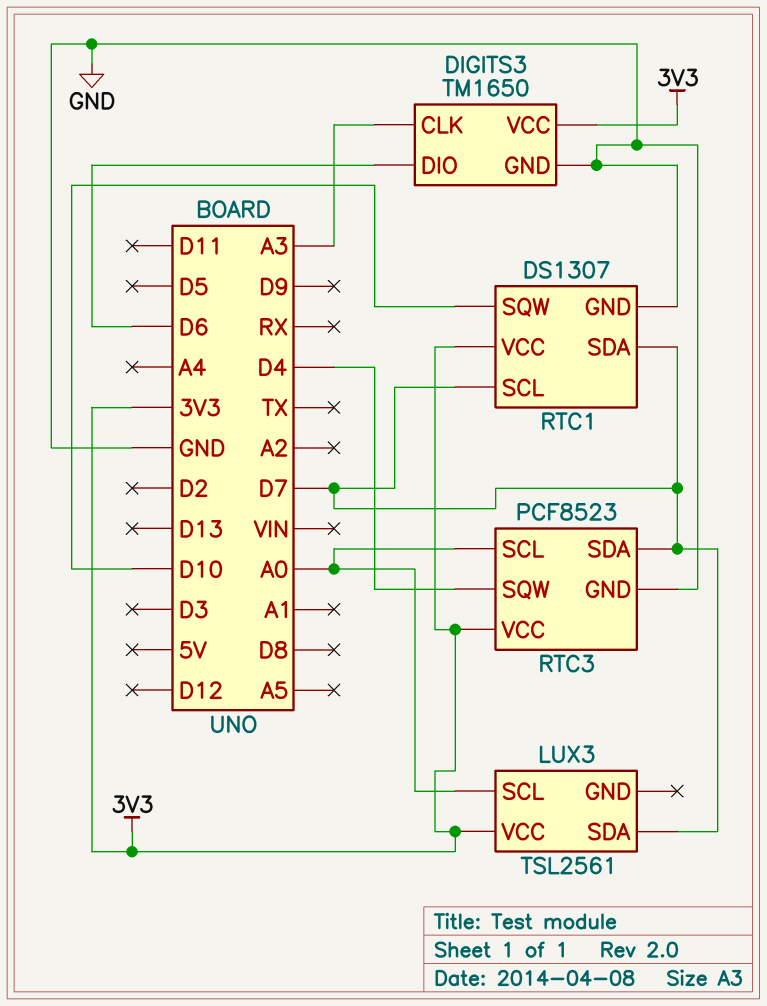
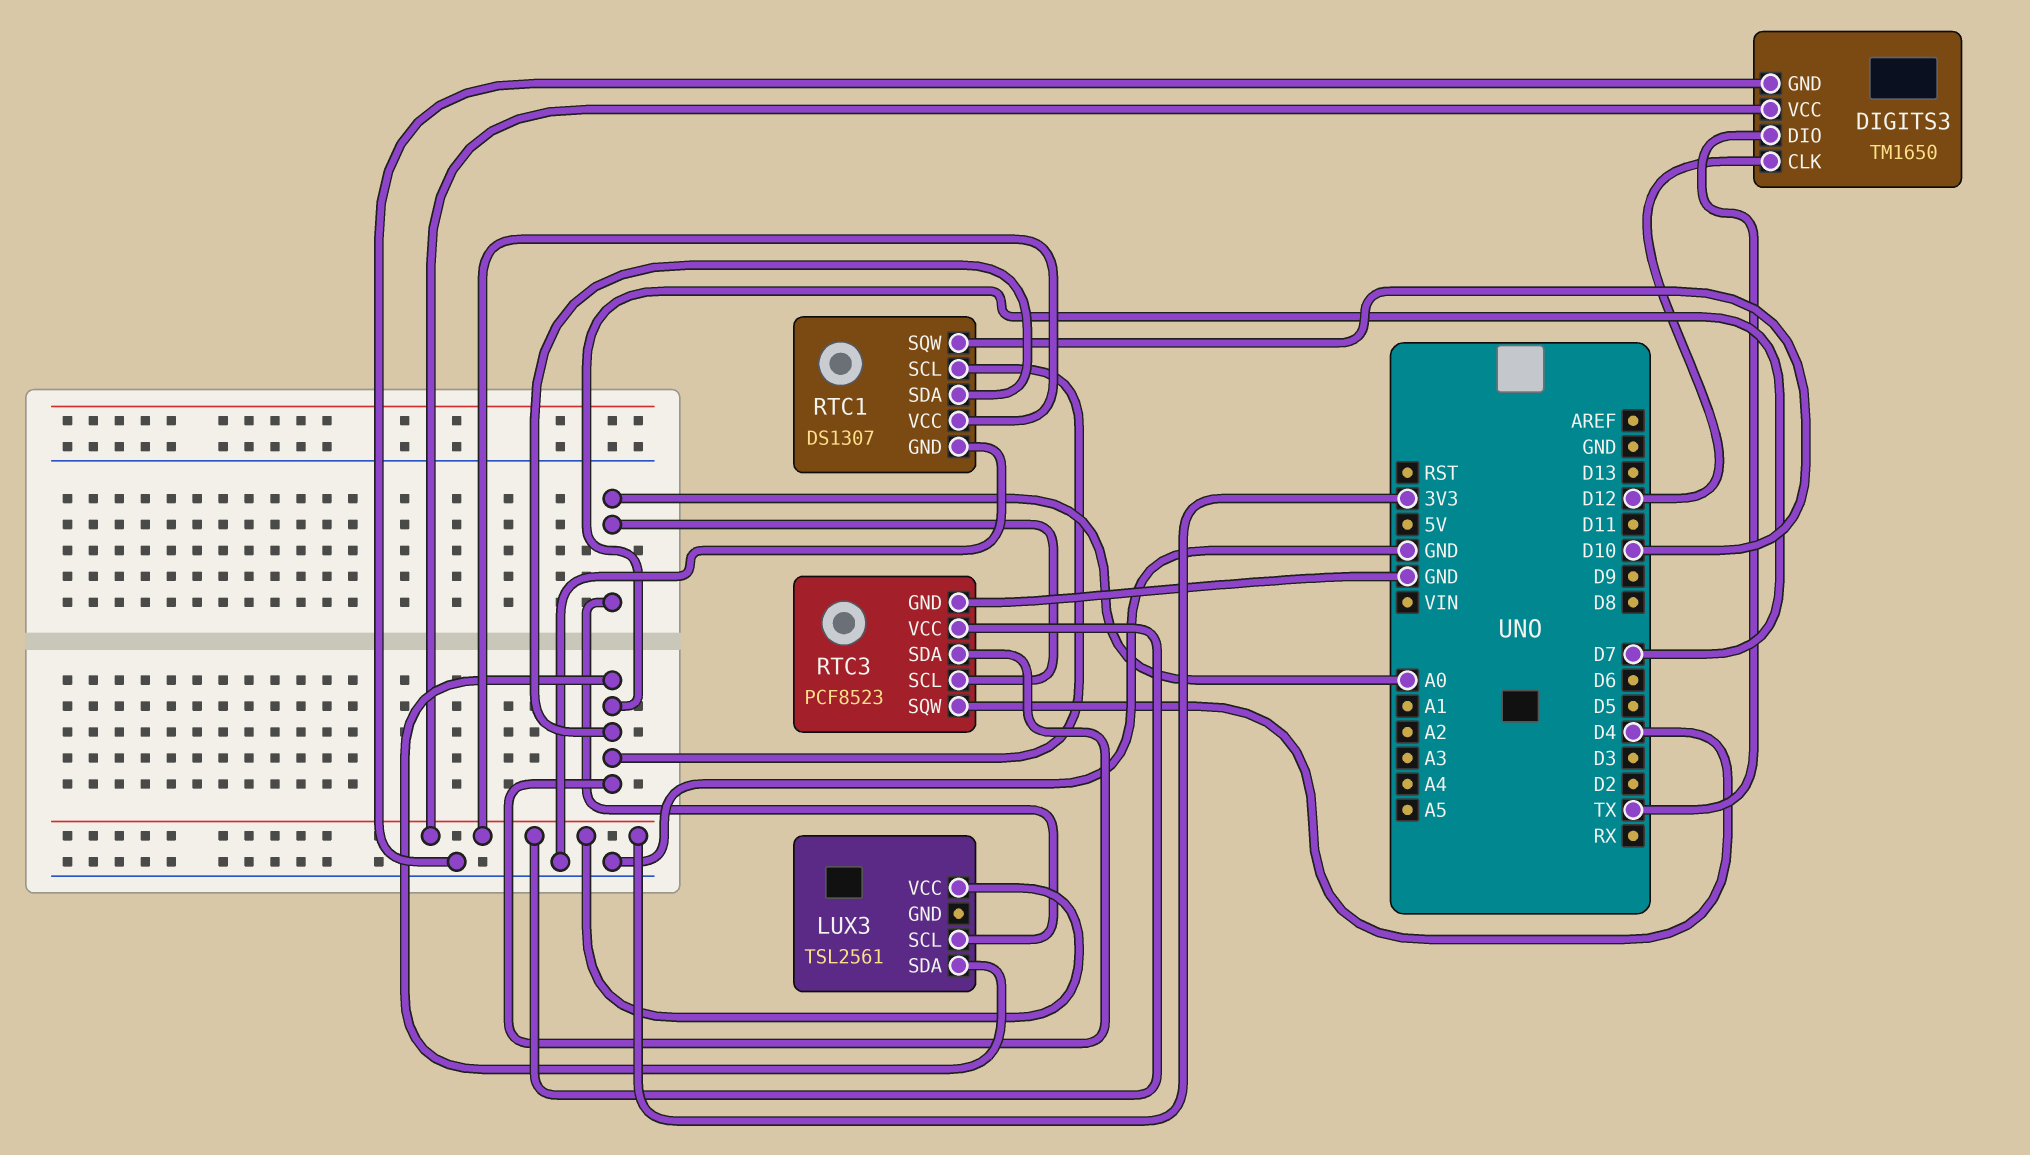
DIGITS3 pin CLK: A3 -> D12
DIGITS3 pin DIO: D6 -> TX

